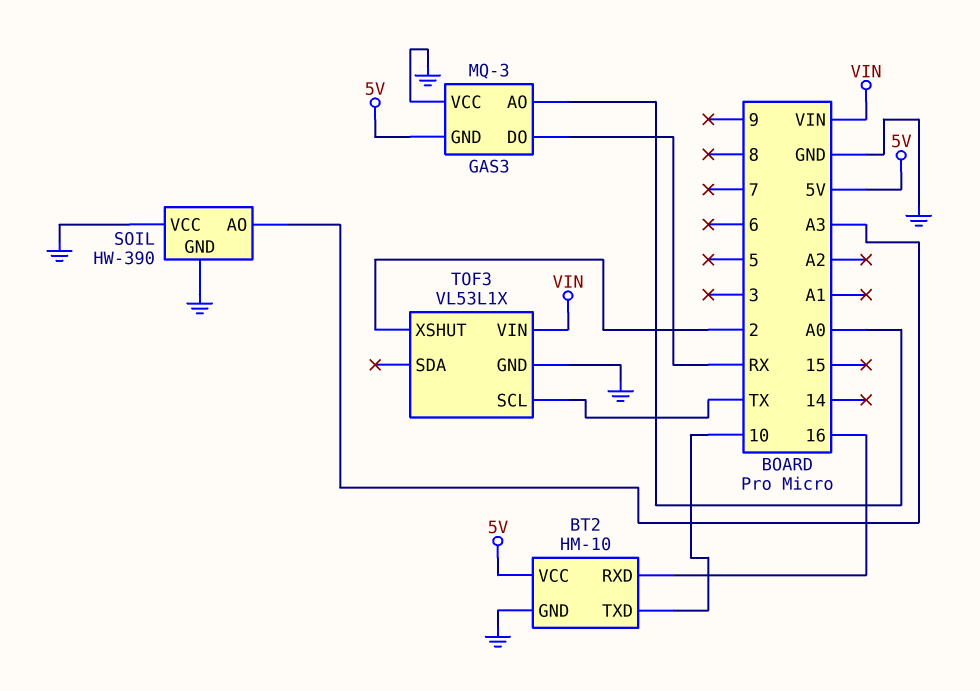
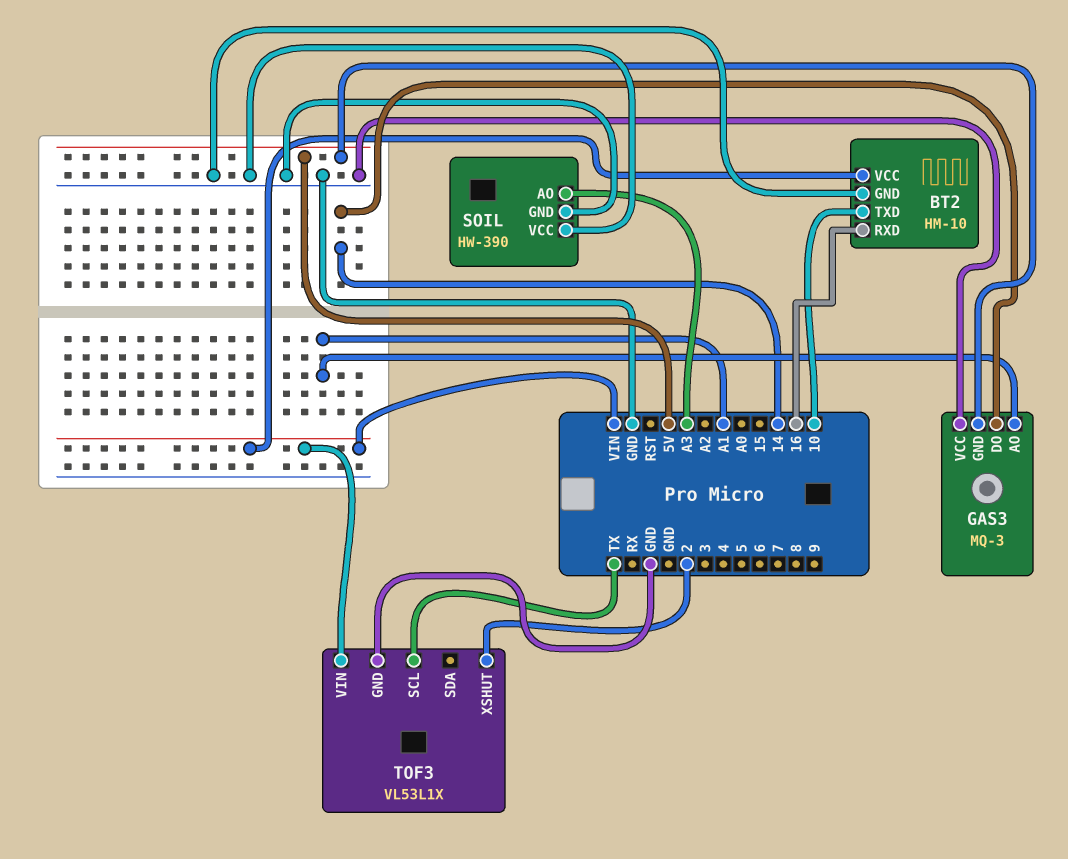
BT2 pin VCC: 5V -> VIN
GAS3 pin AO: A0 -> A1
GAS3 pin DO: RX -> 14

